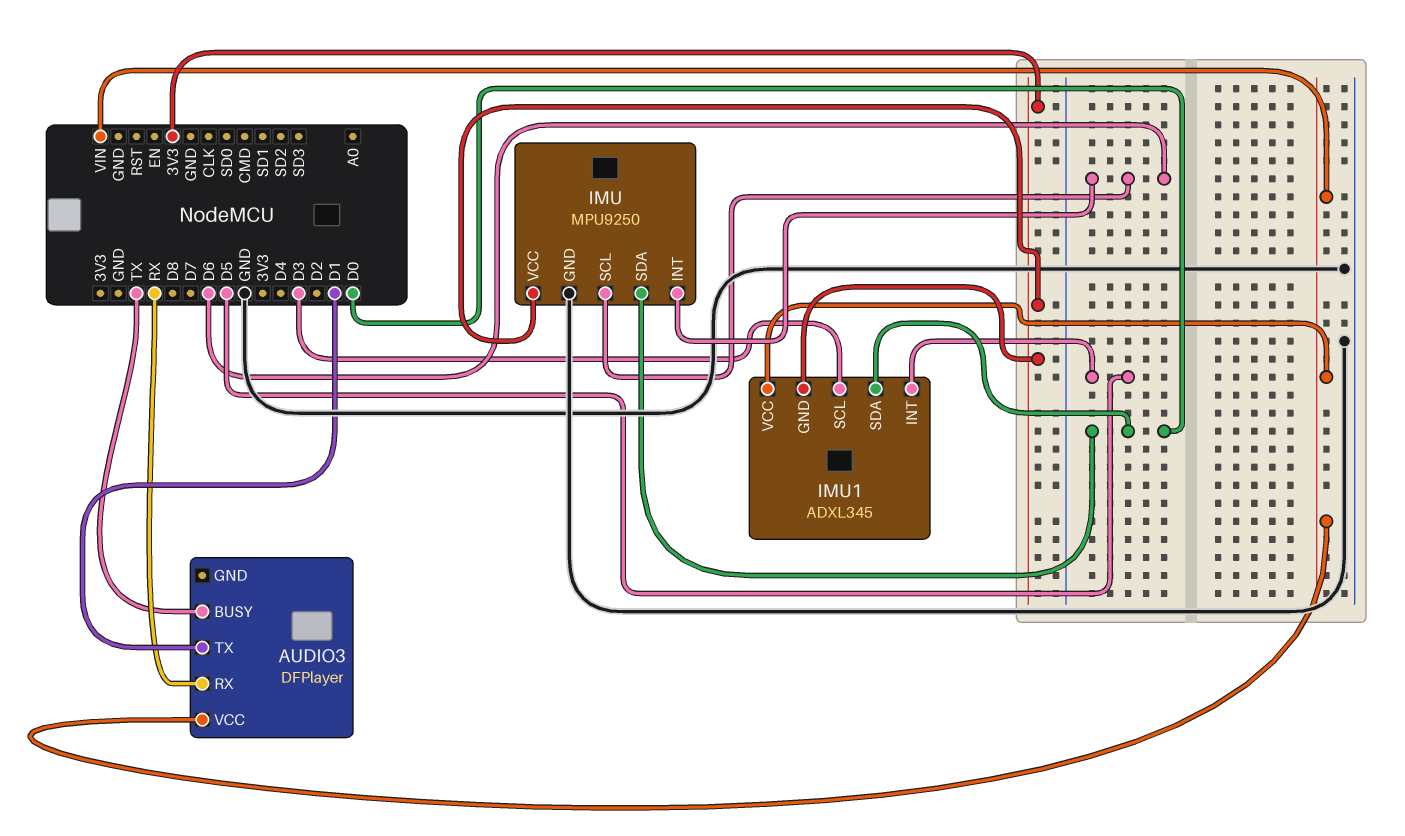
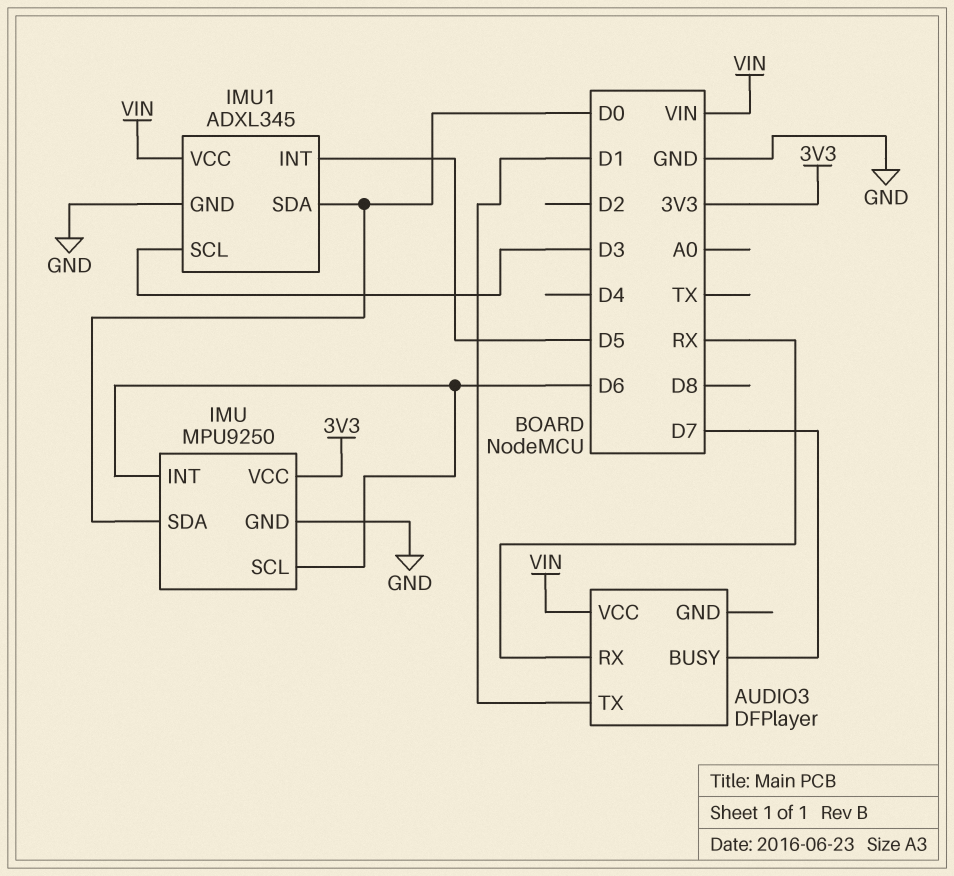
AUDIO3 pin BUSY: TX -> D7
IMU1 pin GND: 3V3 -> GND

